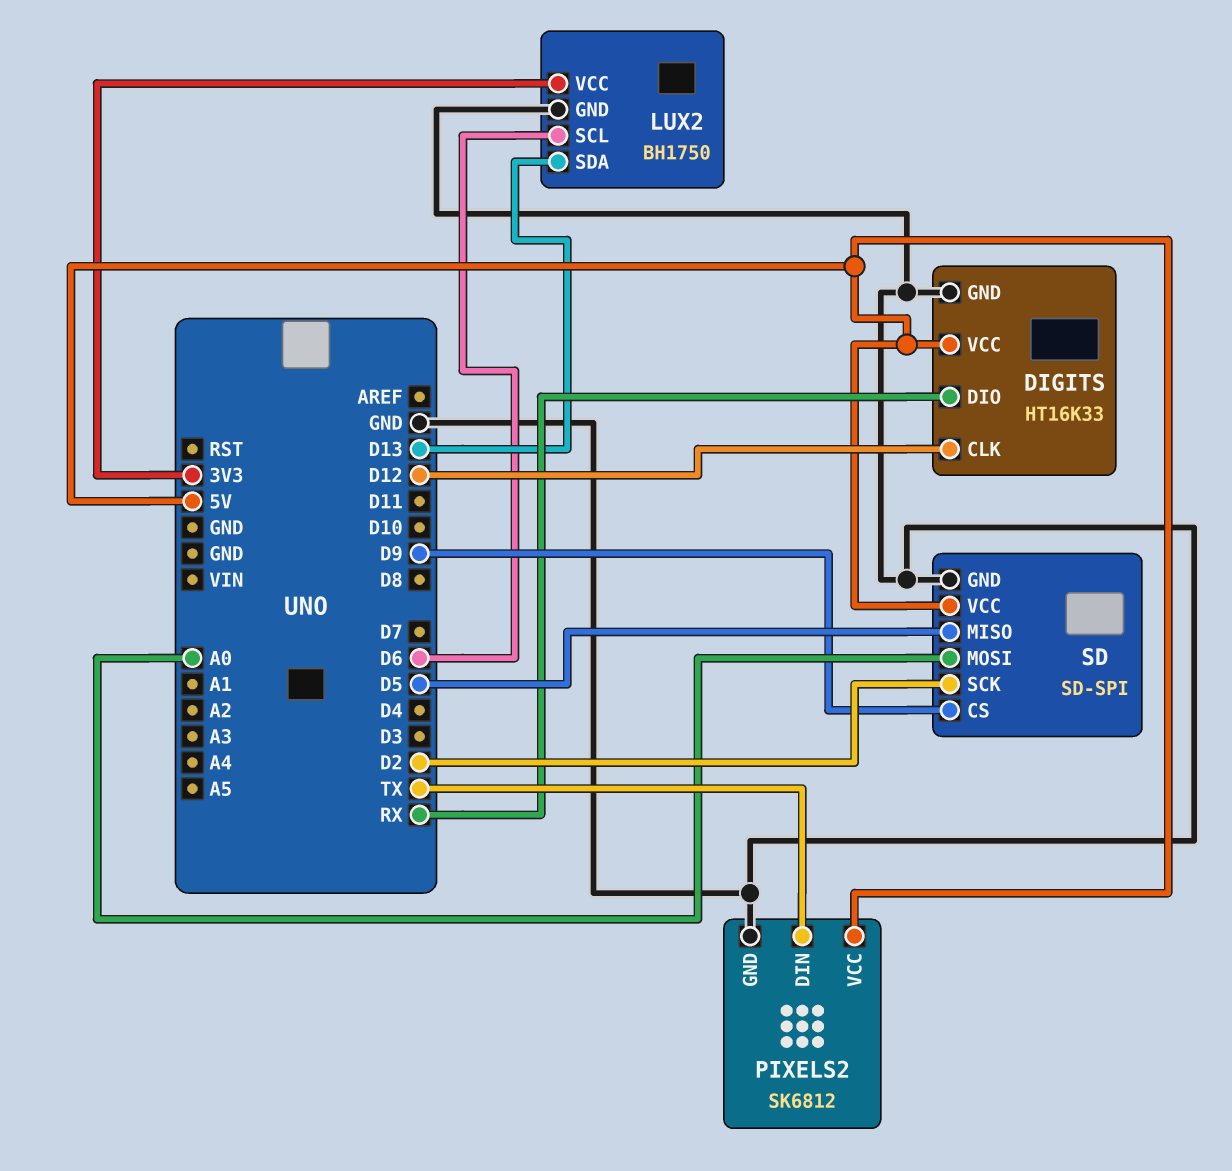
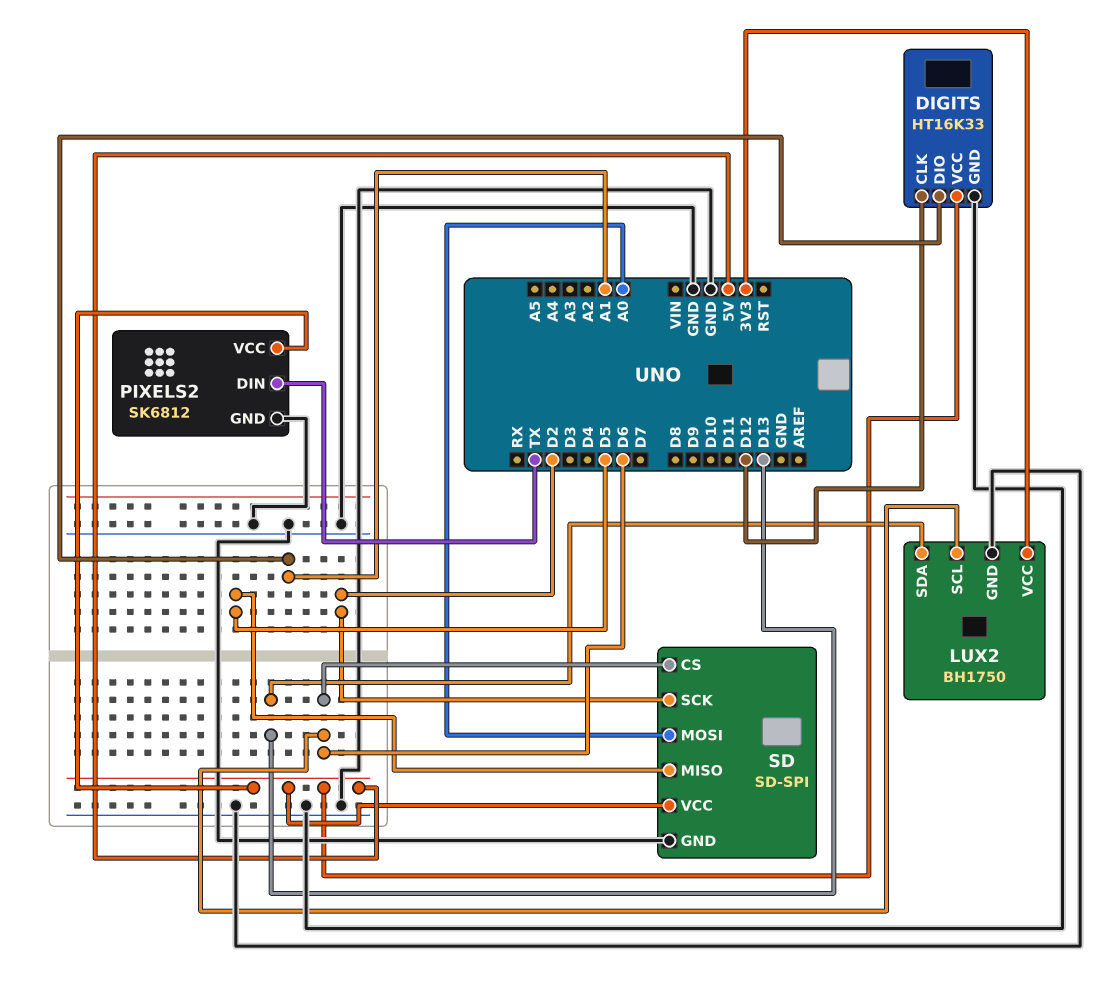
DIGITS pin DIO: RX -> A1
SD pin CS: D9 -> D6

